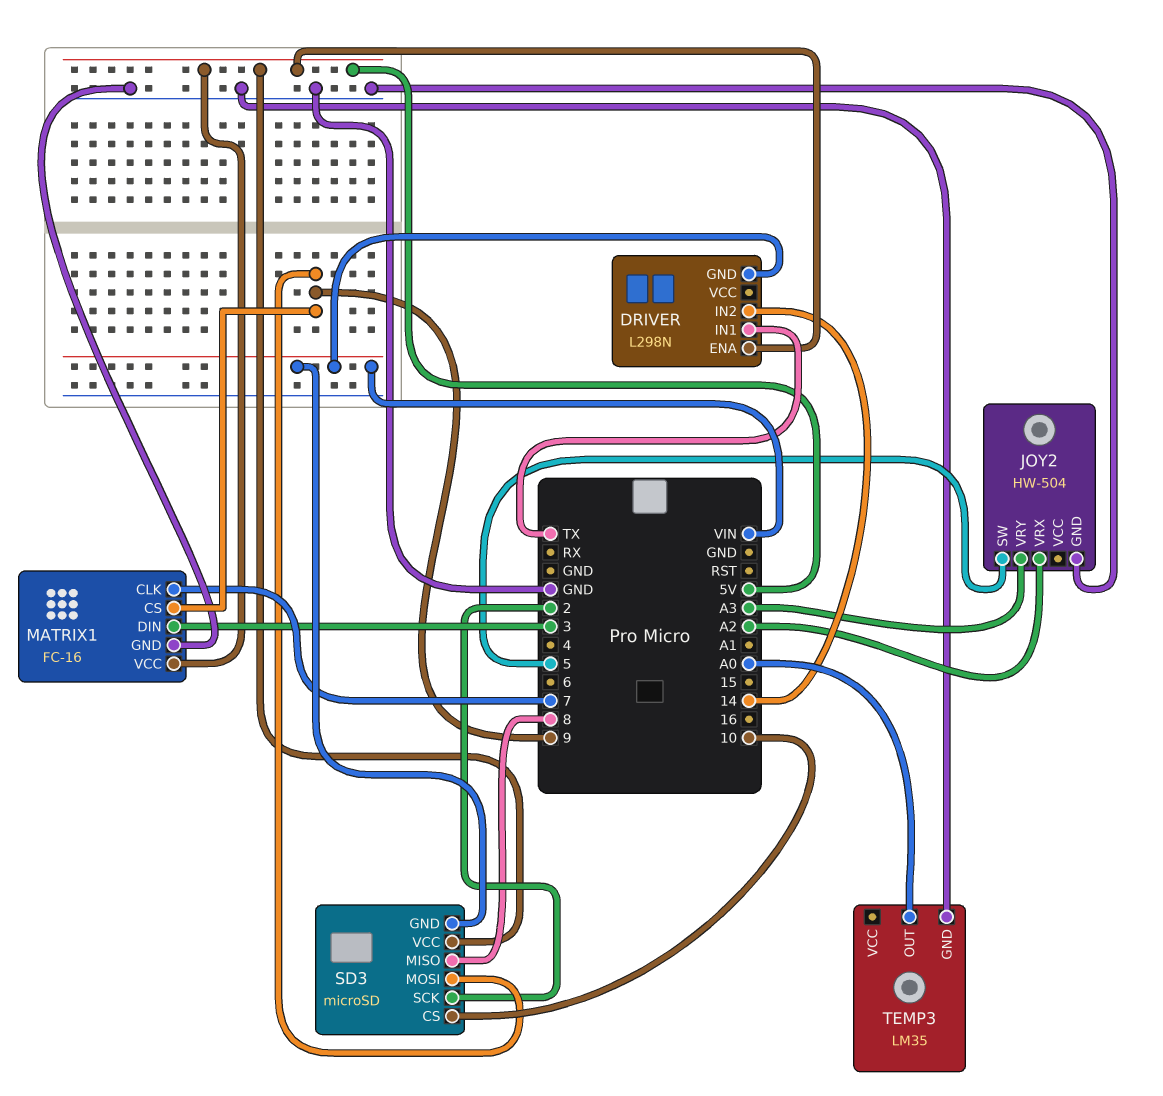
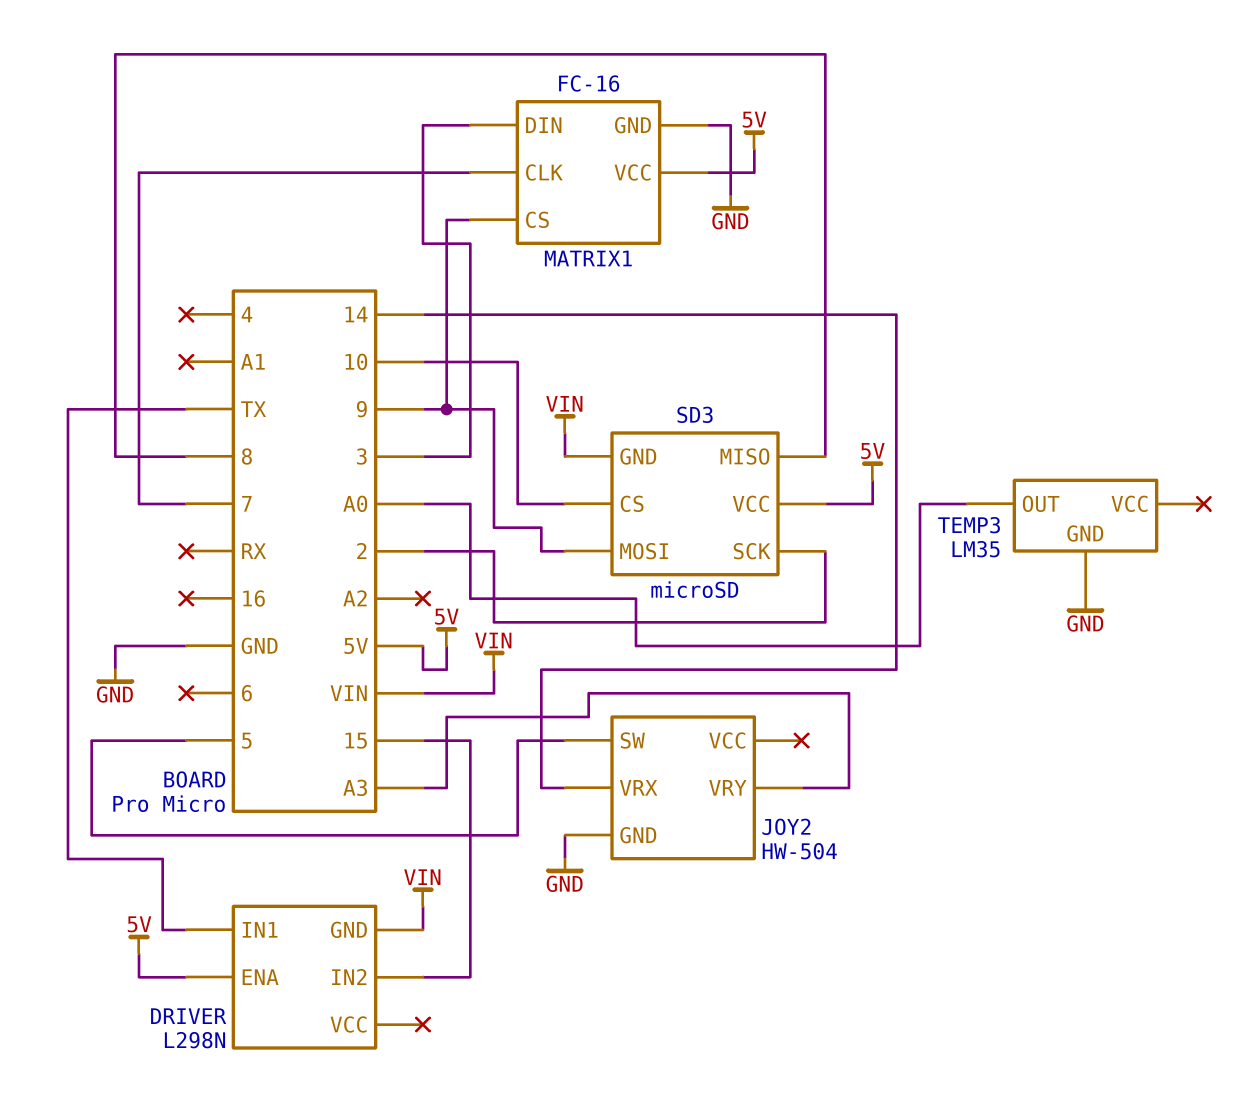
DRIVER pin IN2: 14 -> 15
JOY2 pin VRX: A2 -> 14

